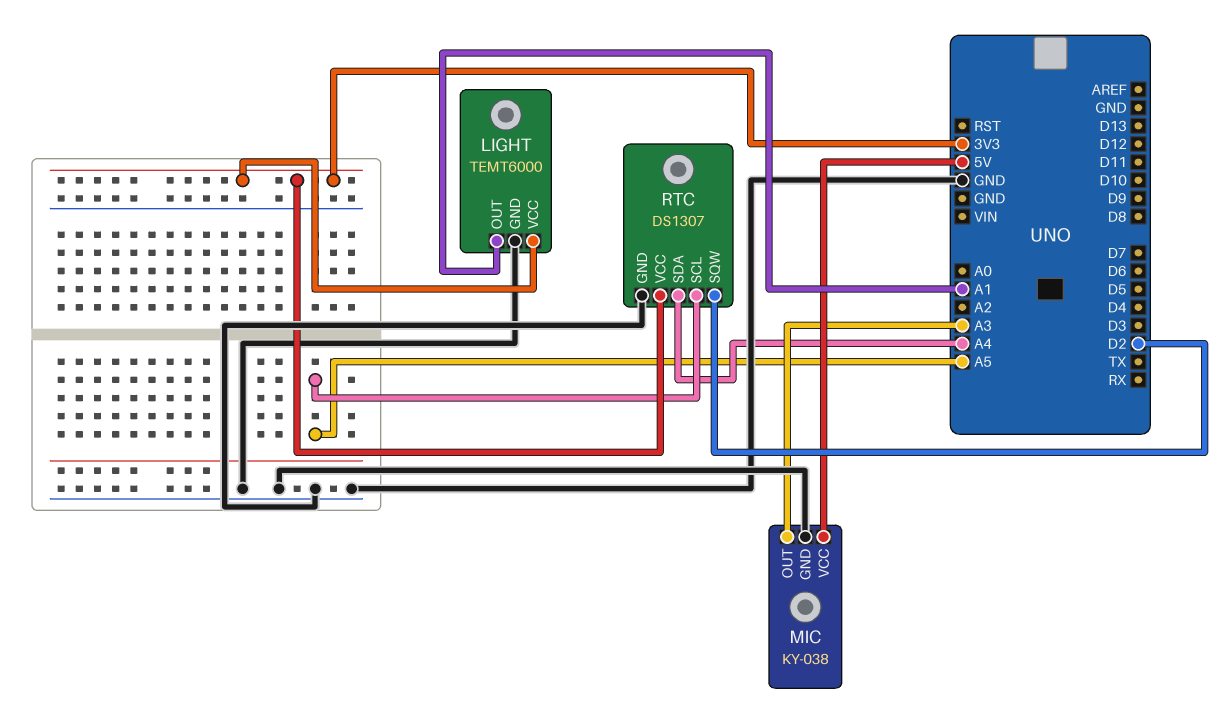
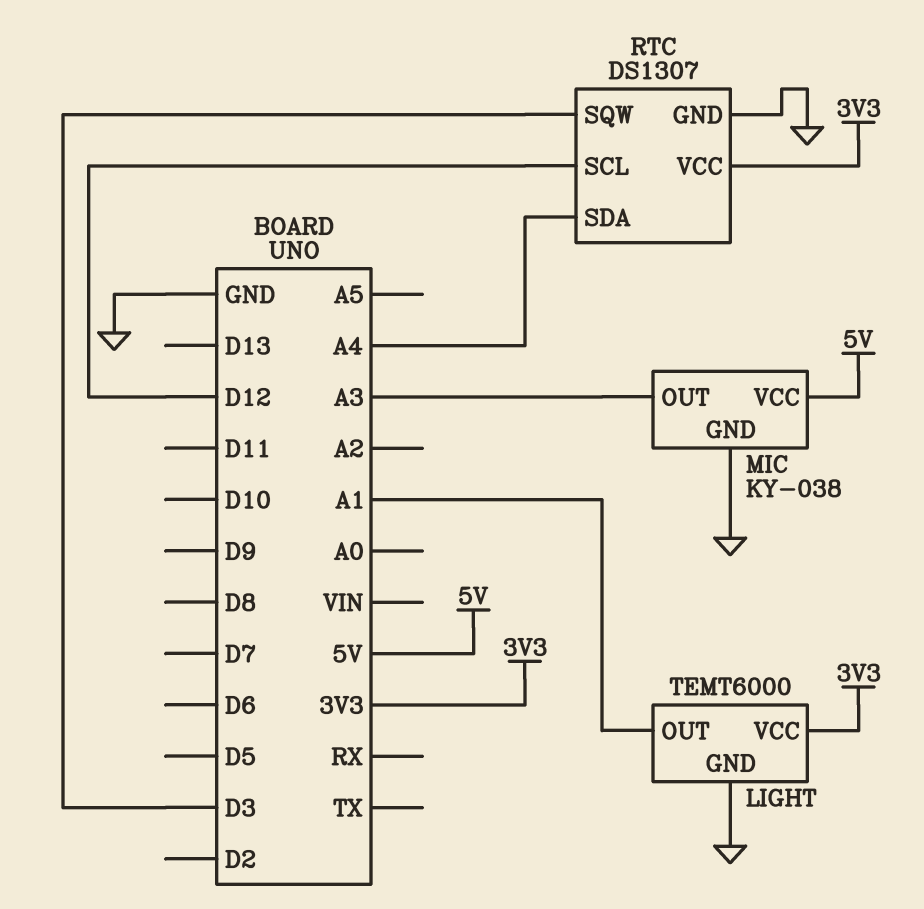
RTC pin SCL: A5 -> D12
RTC pin SQW: D2 -> D3

